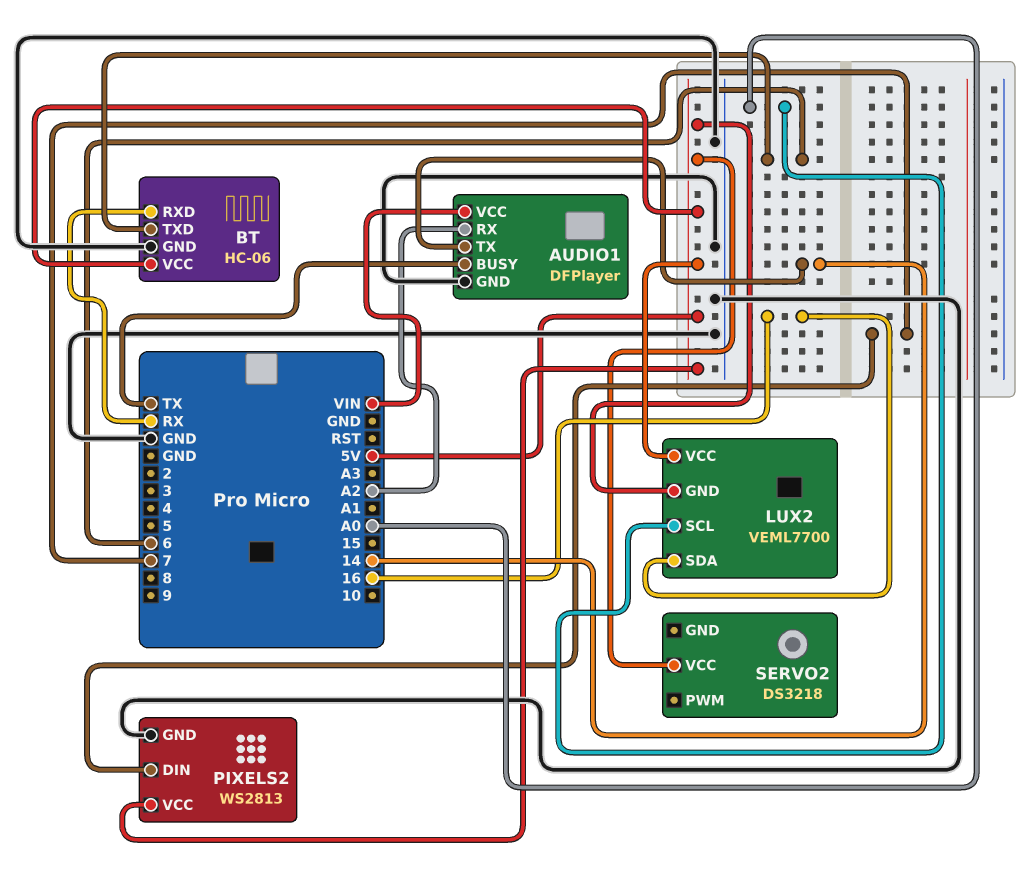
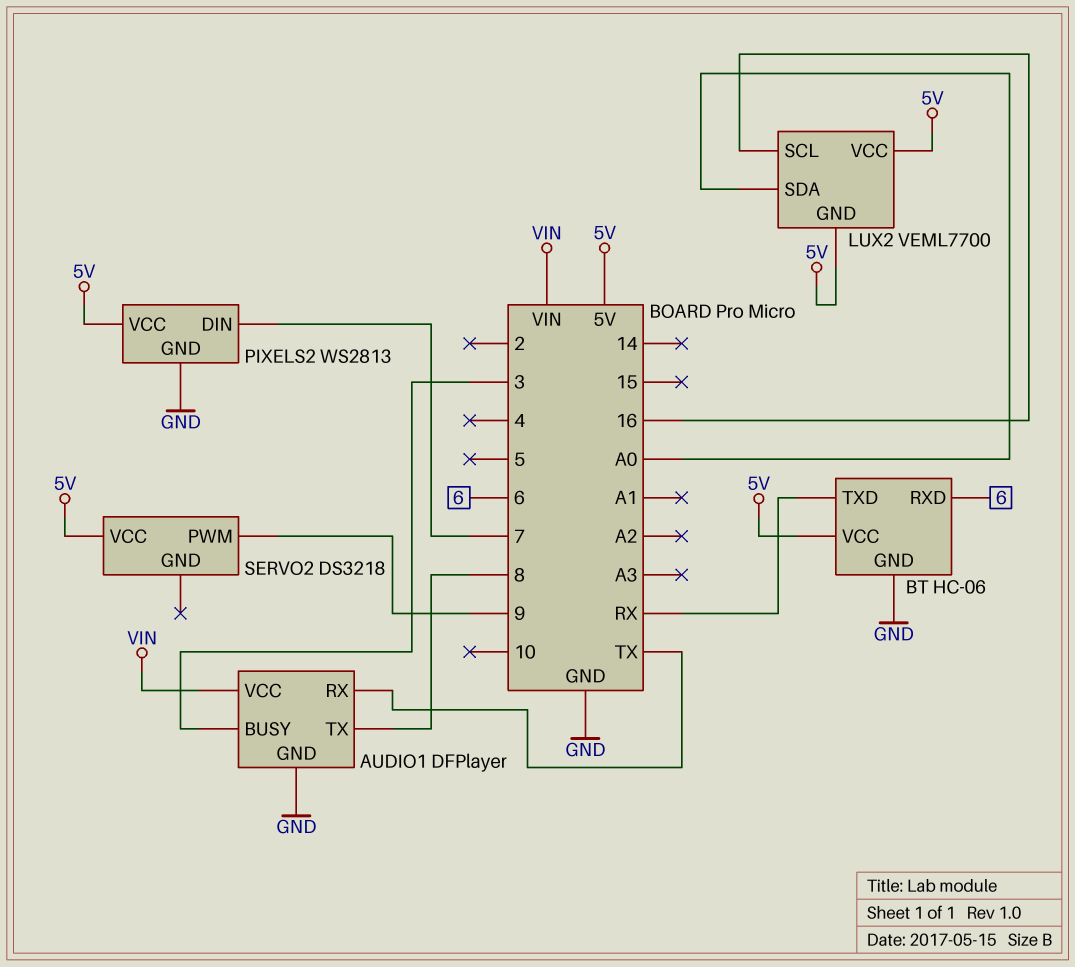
AUDIO1 pin BUSY: TX -> 3
AUDIO1 pin RX: A2 -> TX
AUDIO1 pin TX: 14 -> 8
BT pin RXD: RX -> 6
BT pin TXD: 6 -> RX
LUX2 pin SCL: A0 -> 16
LUX2 pin SDA: 16 -> A0
SERVO2 pin PWM: none -> 9

